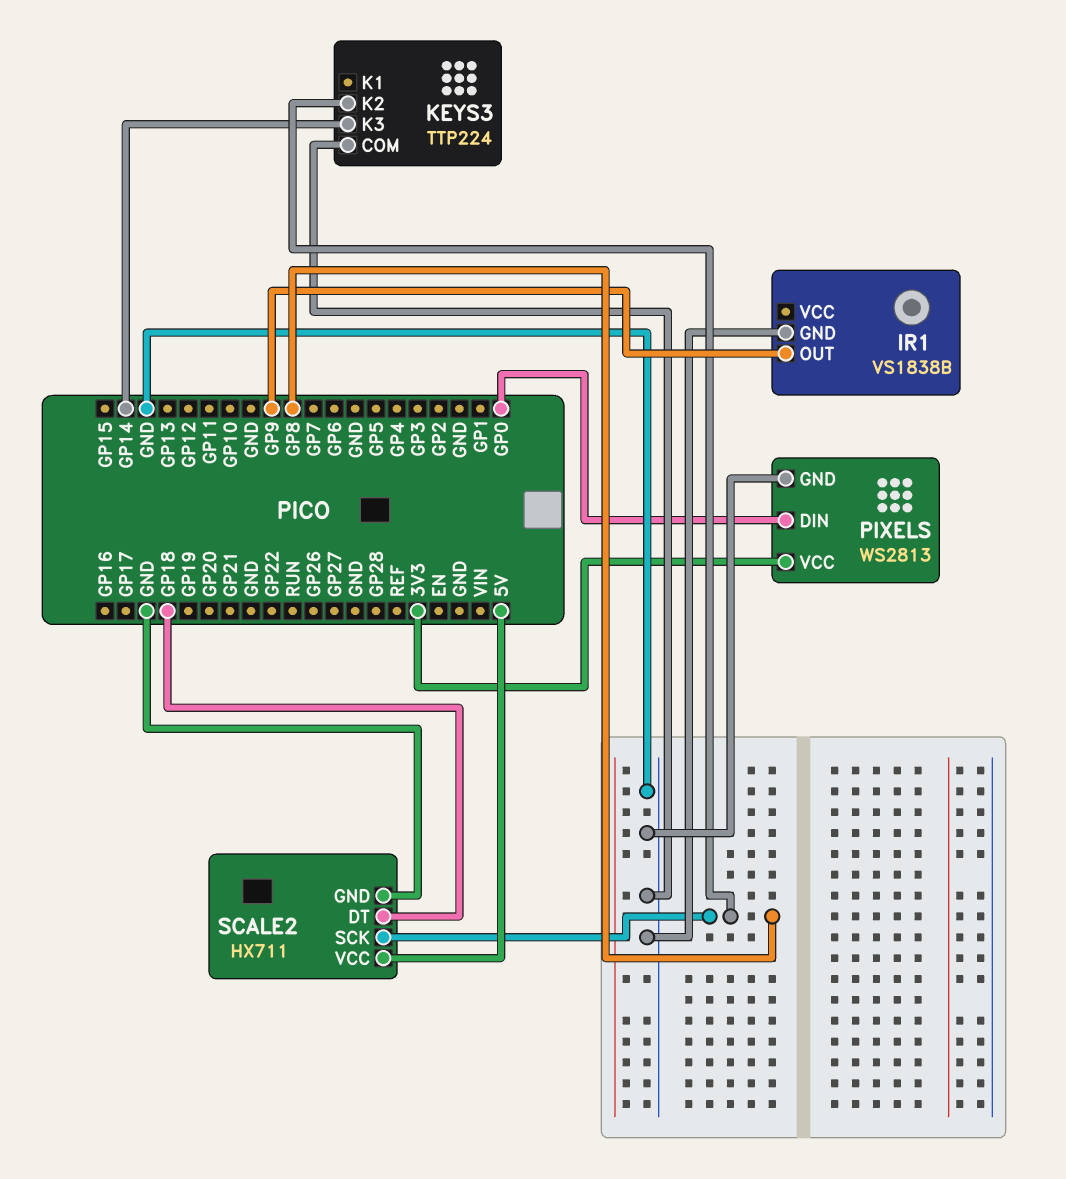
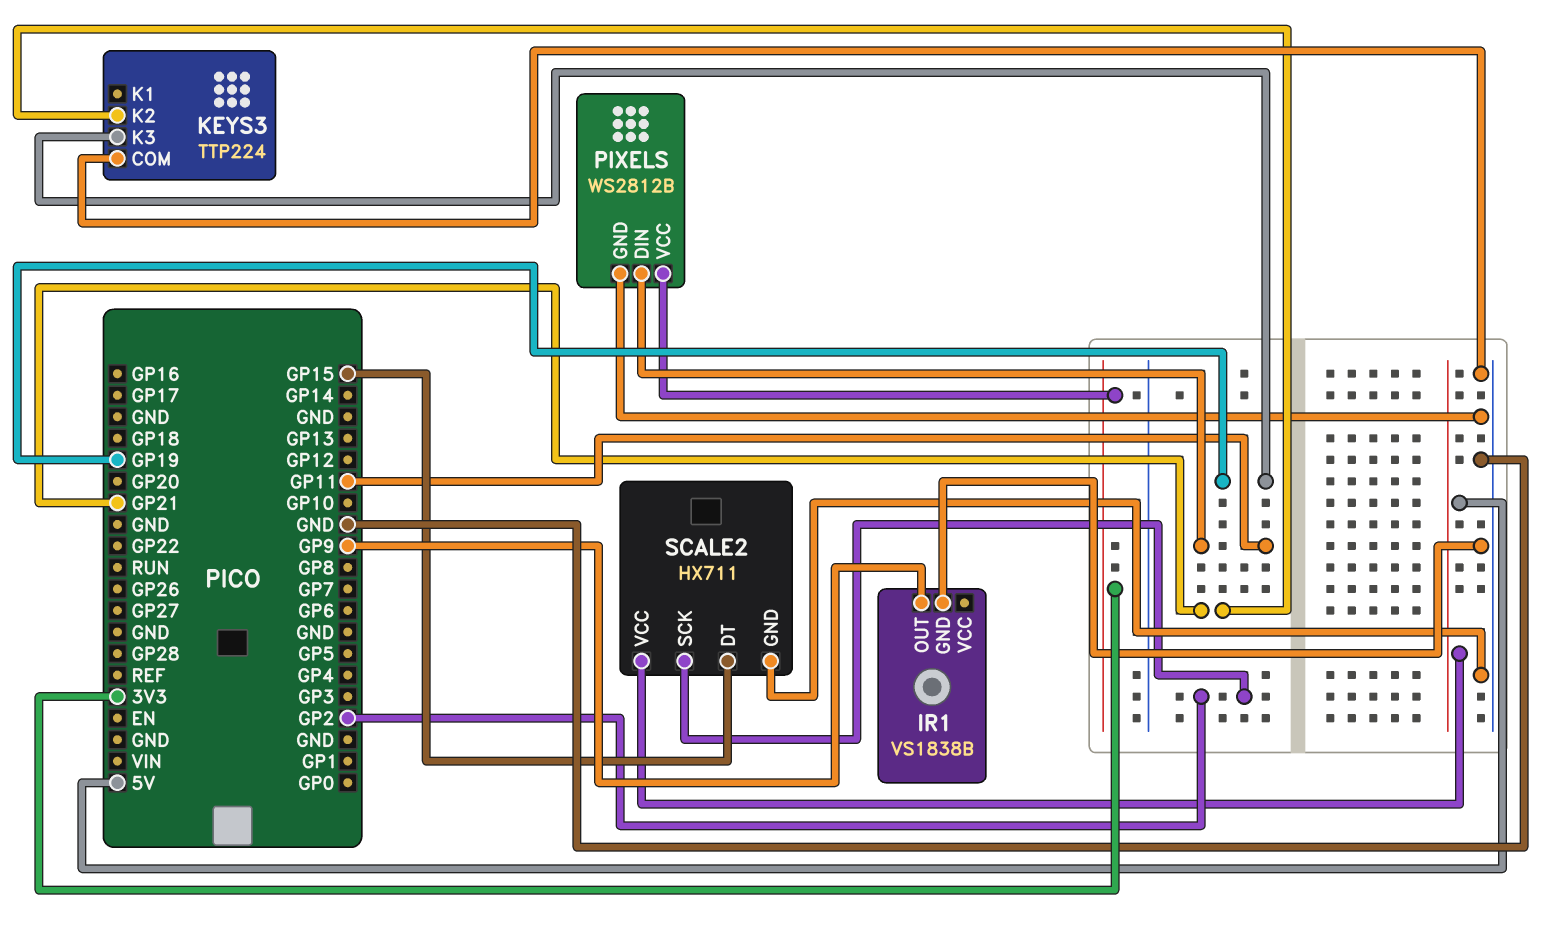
KEYS3 pin K2: GP8 -> GP21
KEYS3 pin K3: GP14 -> GP19
PIXELS: WS2813 -> WS2812B
PIXELS pin DIN: GP0 -> GP11
SCALE2 pin DT: GP18 -> GP15
SCALE2 pin SCK: GP8 -> GP2

